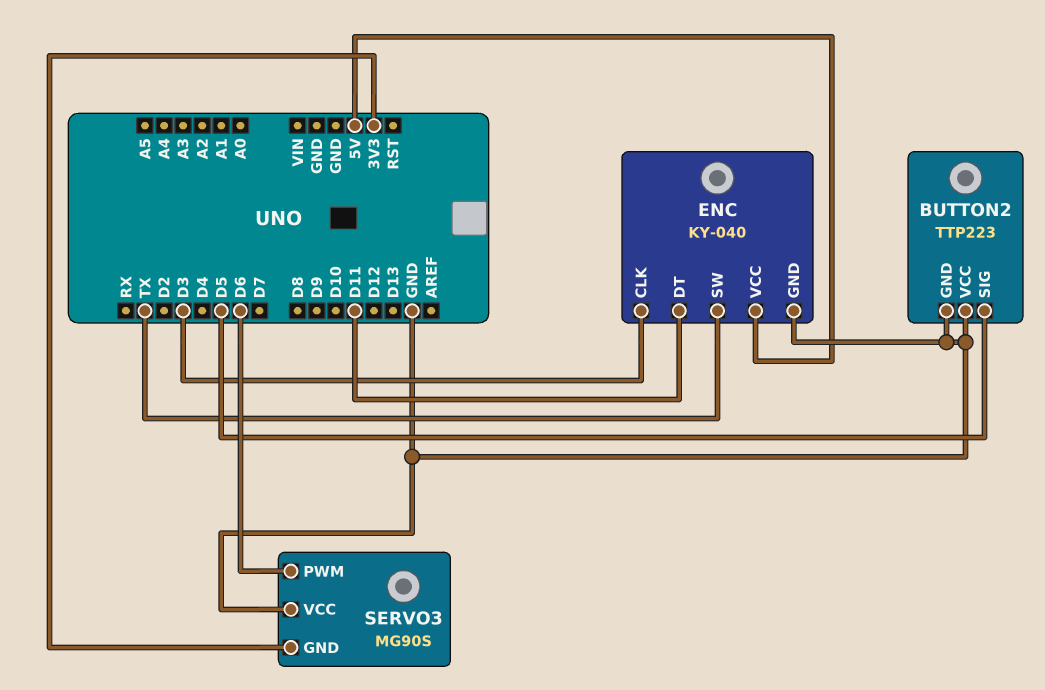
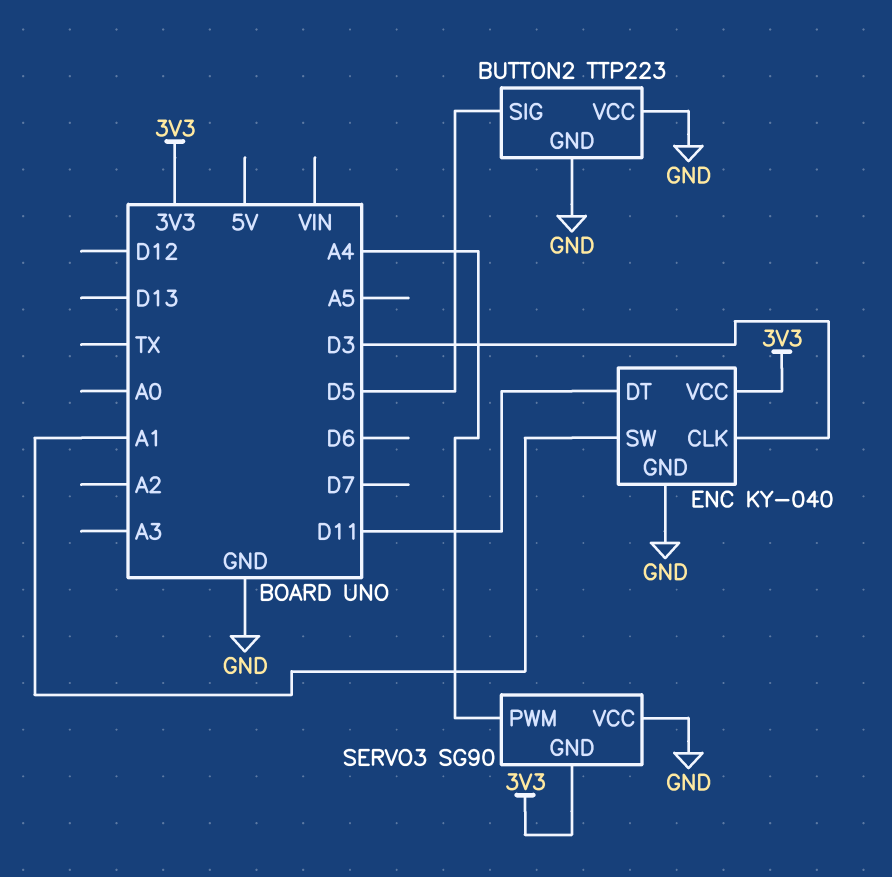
ENC pin SW: TX -> A1
ENC pin VCC: 5V -> 3V3
SERVO3: MG90S -> SG90
SERVO3 pin PWM: D6 -> A4

